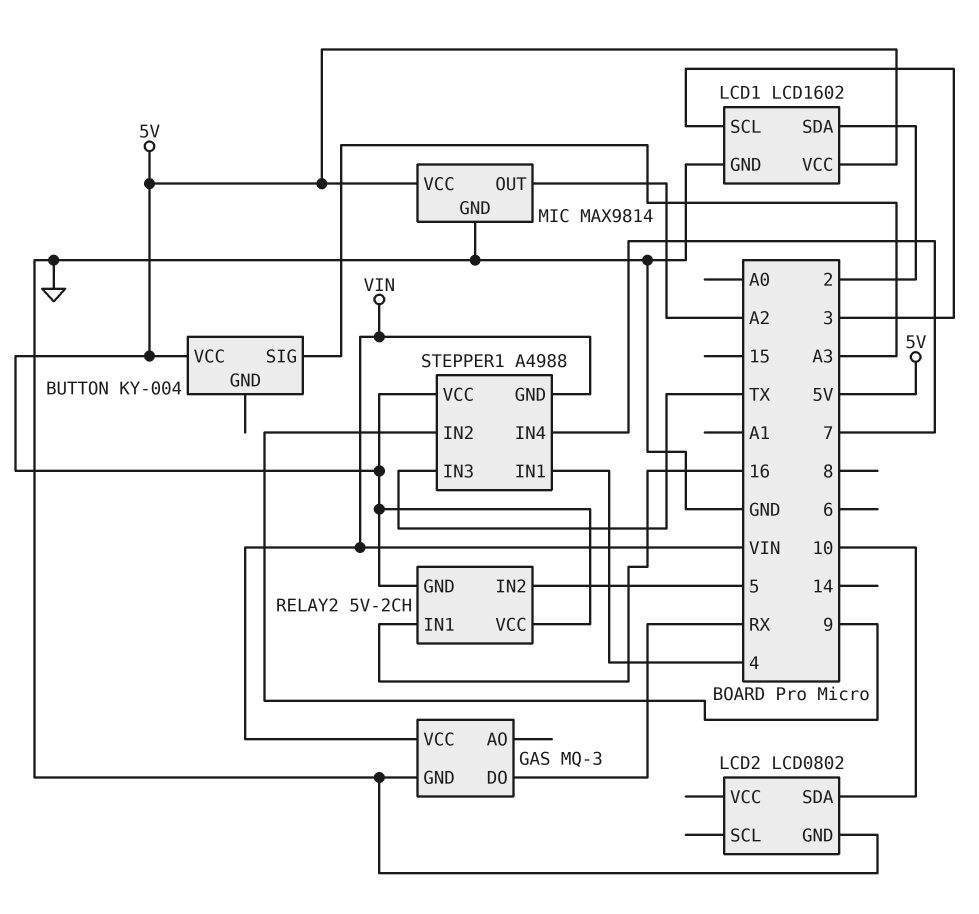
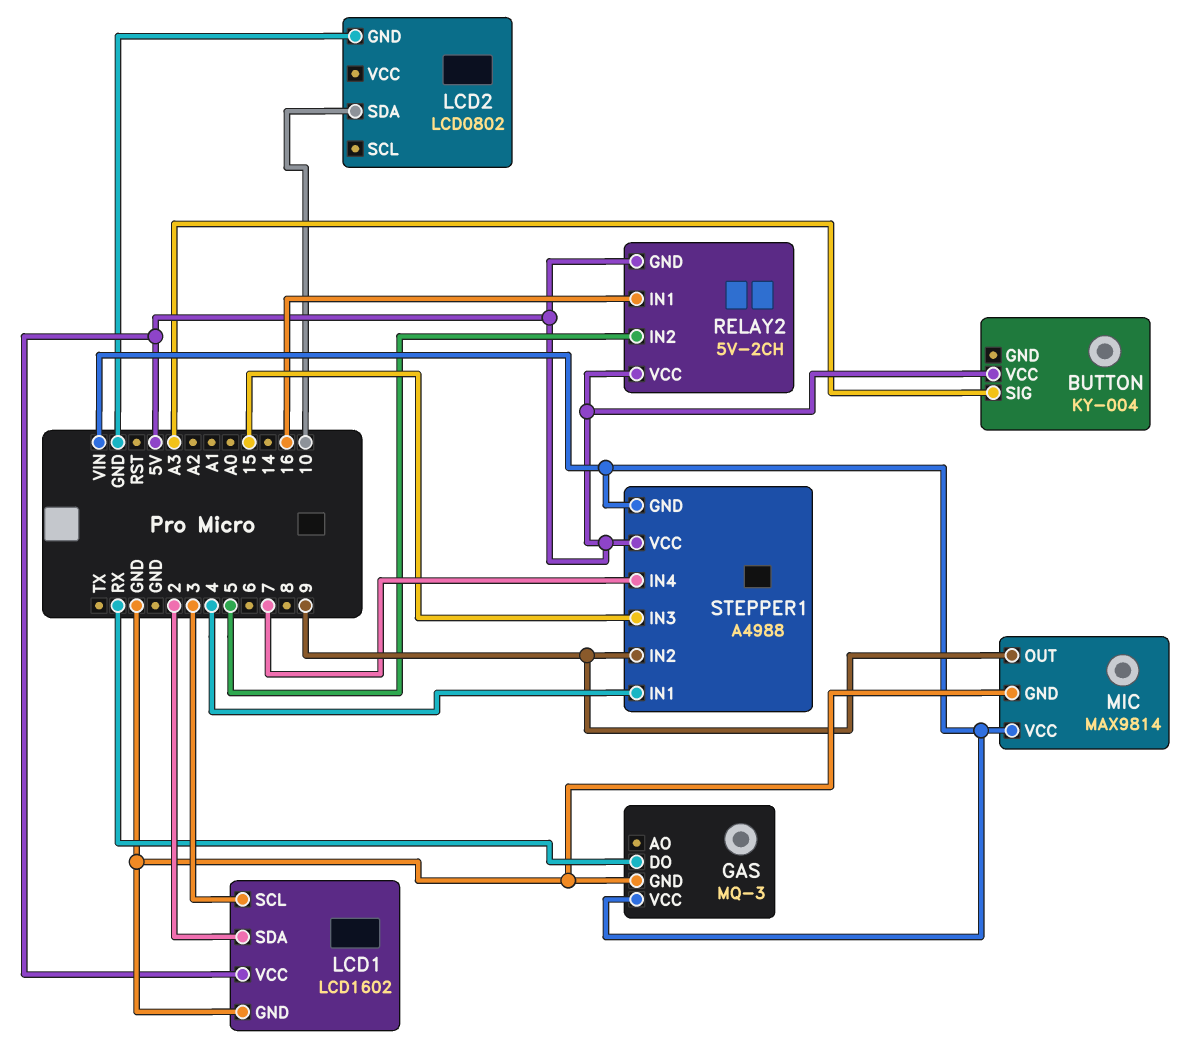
MIC pin OUT: A2 -> 9
MIC pin VCC: 5V -> VIN
STEPPER1 pin IN3: TX -> 15

